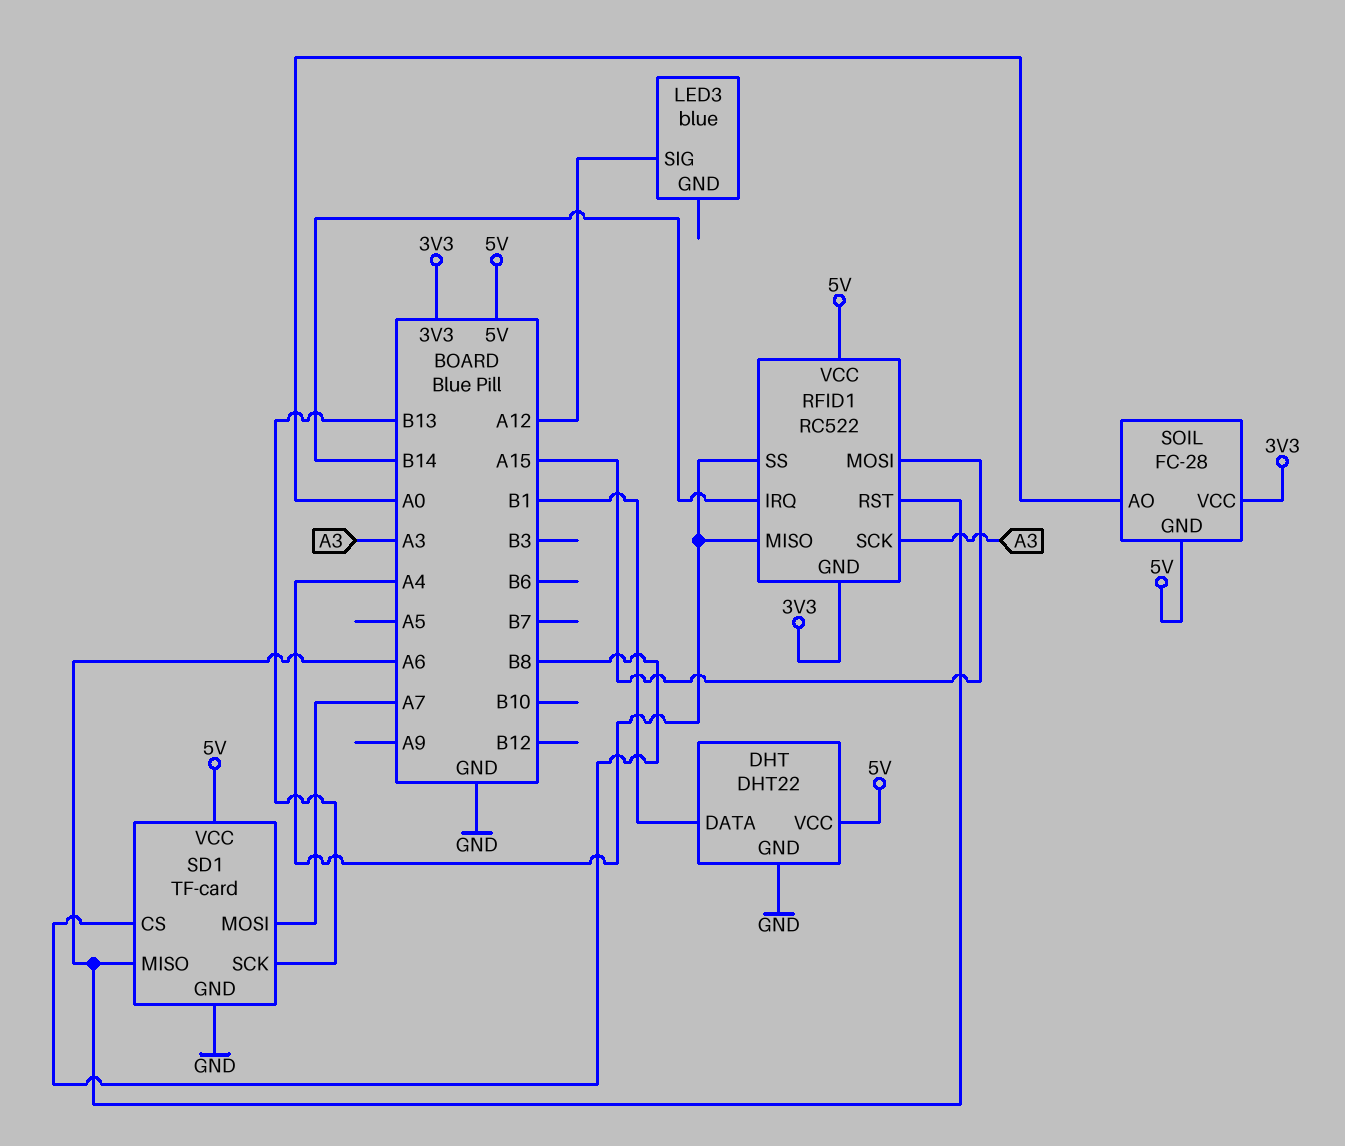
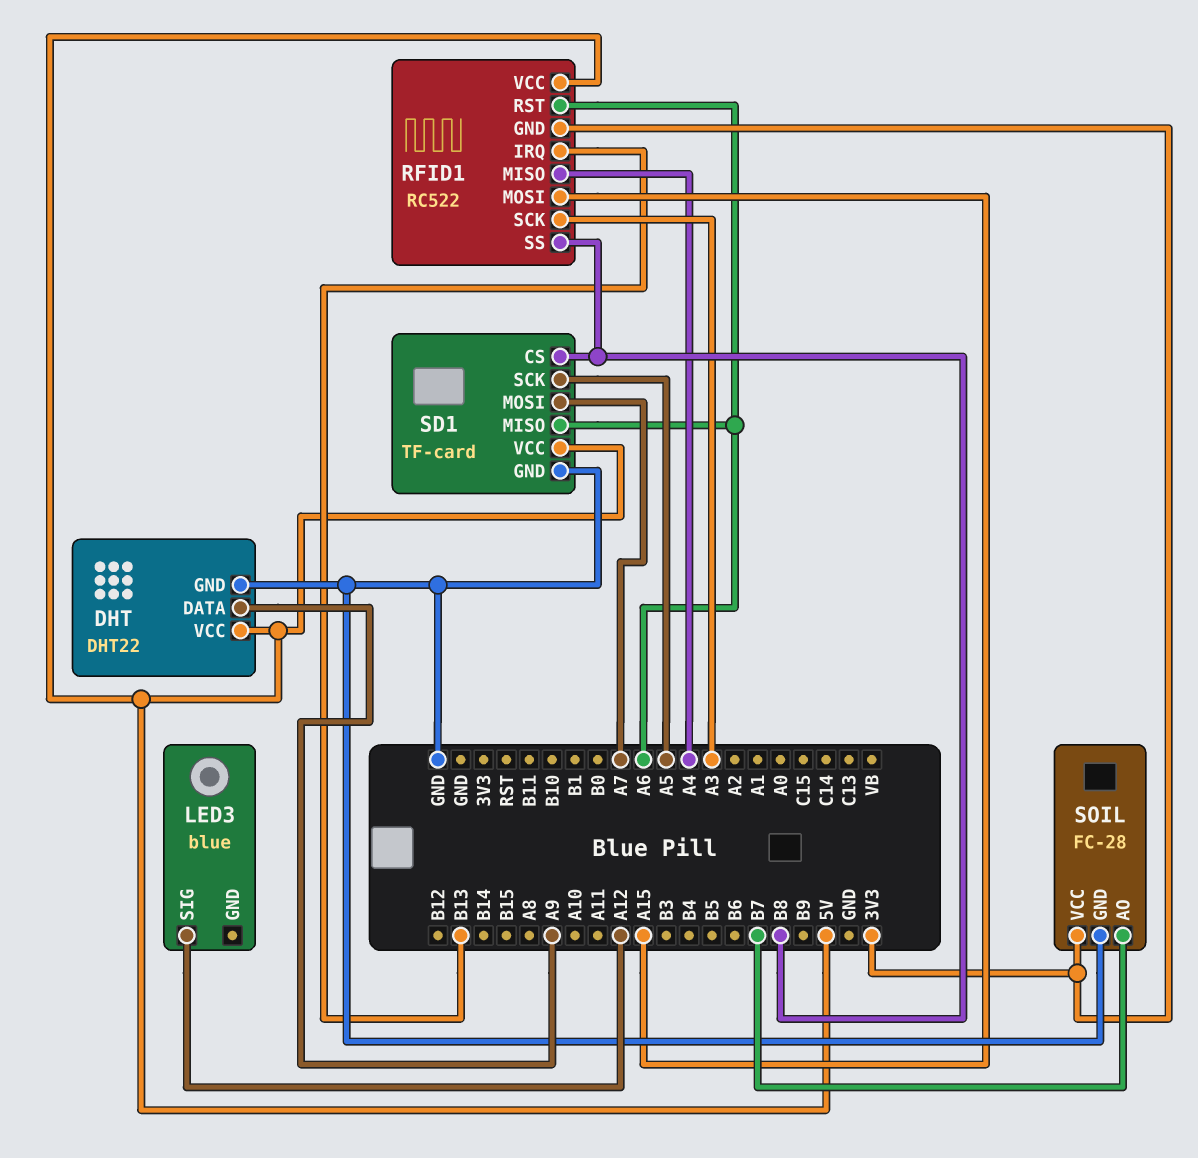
DHT pin DATA: B1 -> A9
RFID1 pin IRQ: B14 -> B13
RFID1 pin SS: A4 -> B8
SD1 pin SCK: B13 -> A5
SOIL pin AO: A0 -> B7
SOIL pin GND: 5V -> GND

